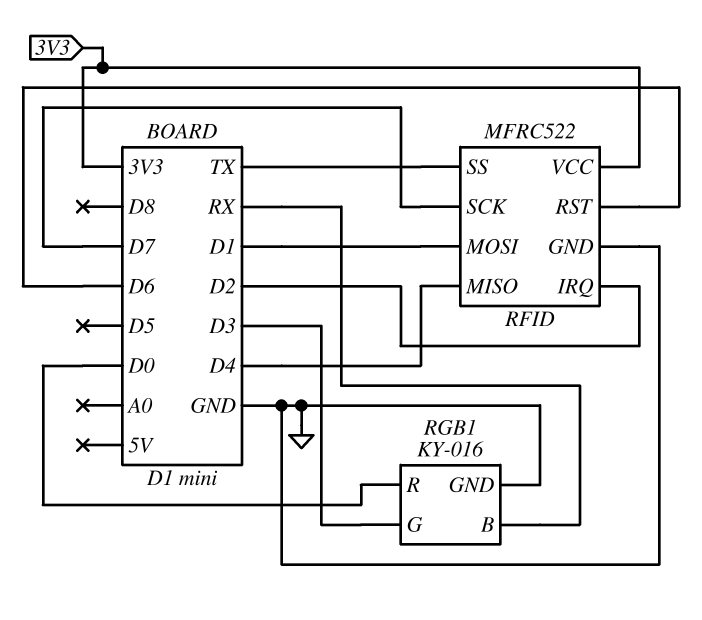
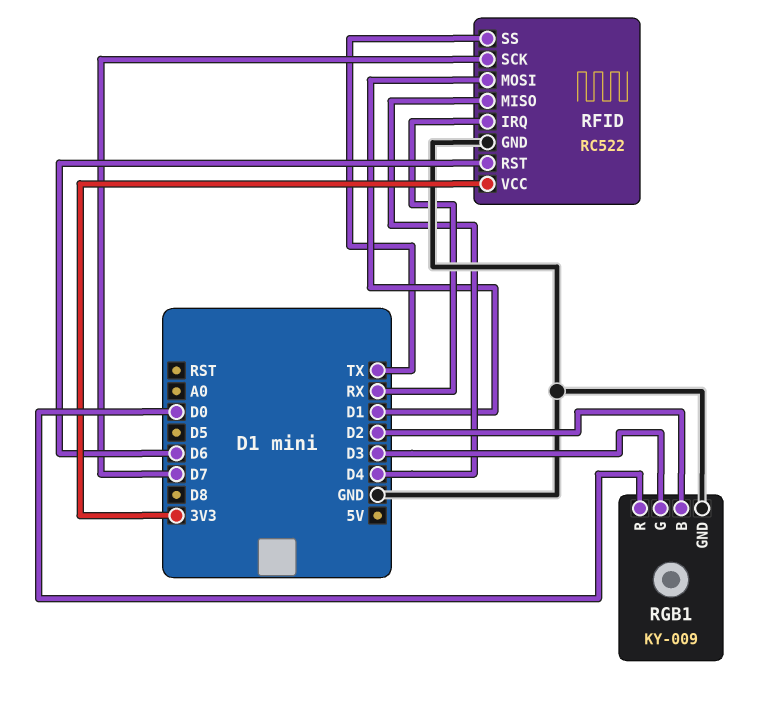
RFID: MFRC522 -> RC522
RFID pin IRQ: D2 -> RX
RGB1: KY-016 -> KY-009
RGB1 pin B: RX -> D2

